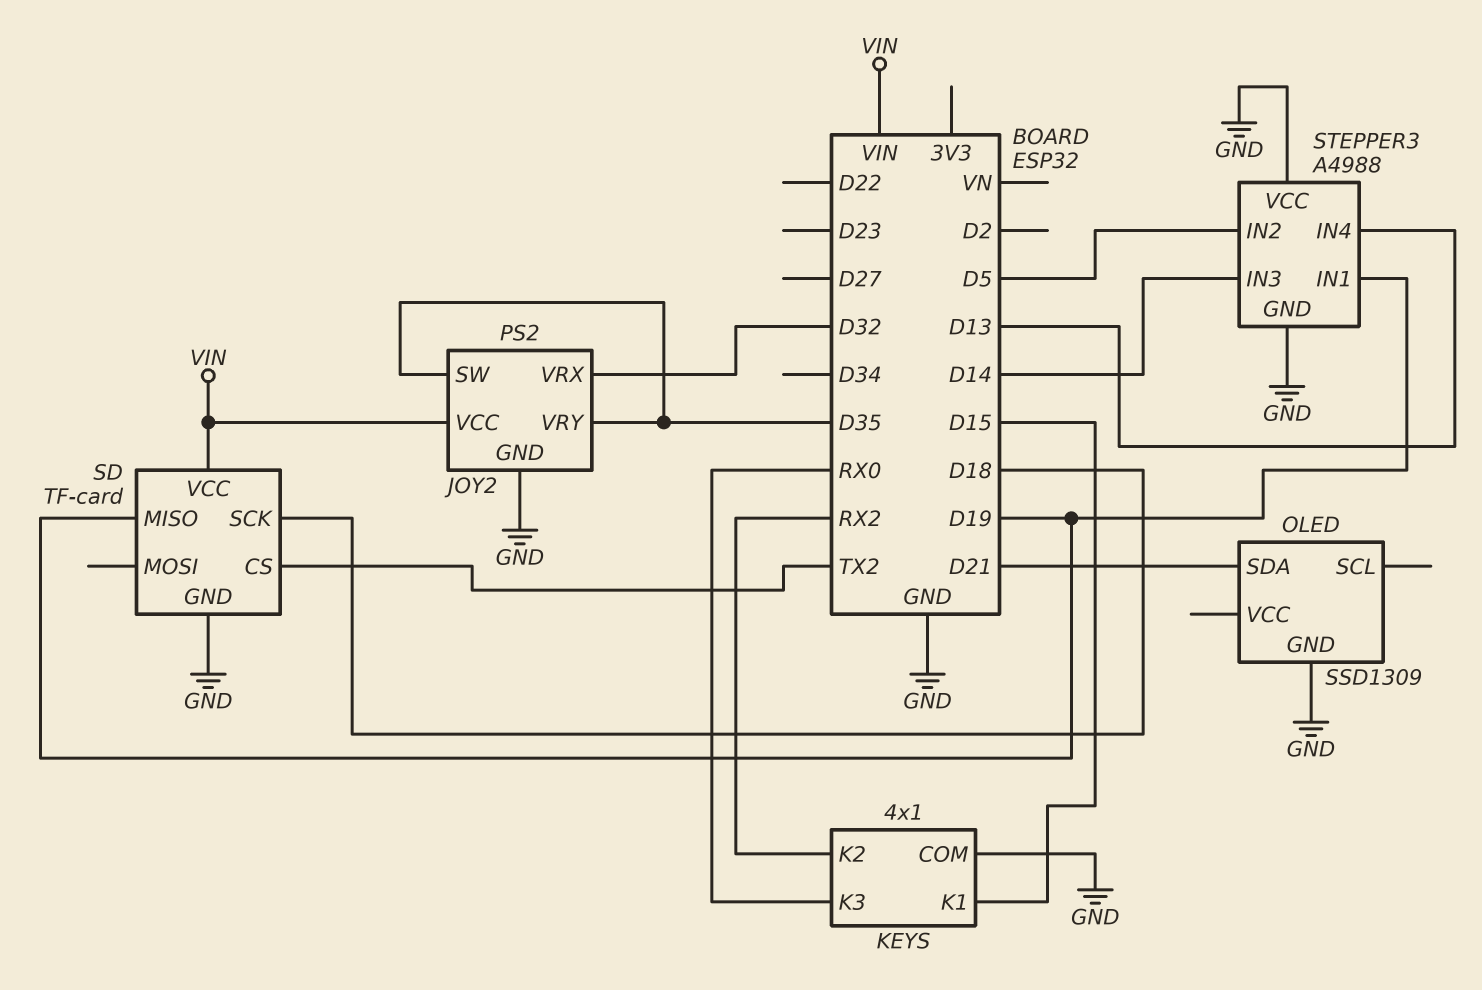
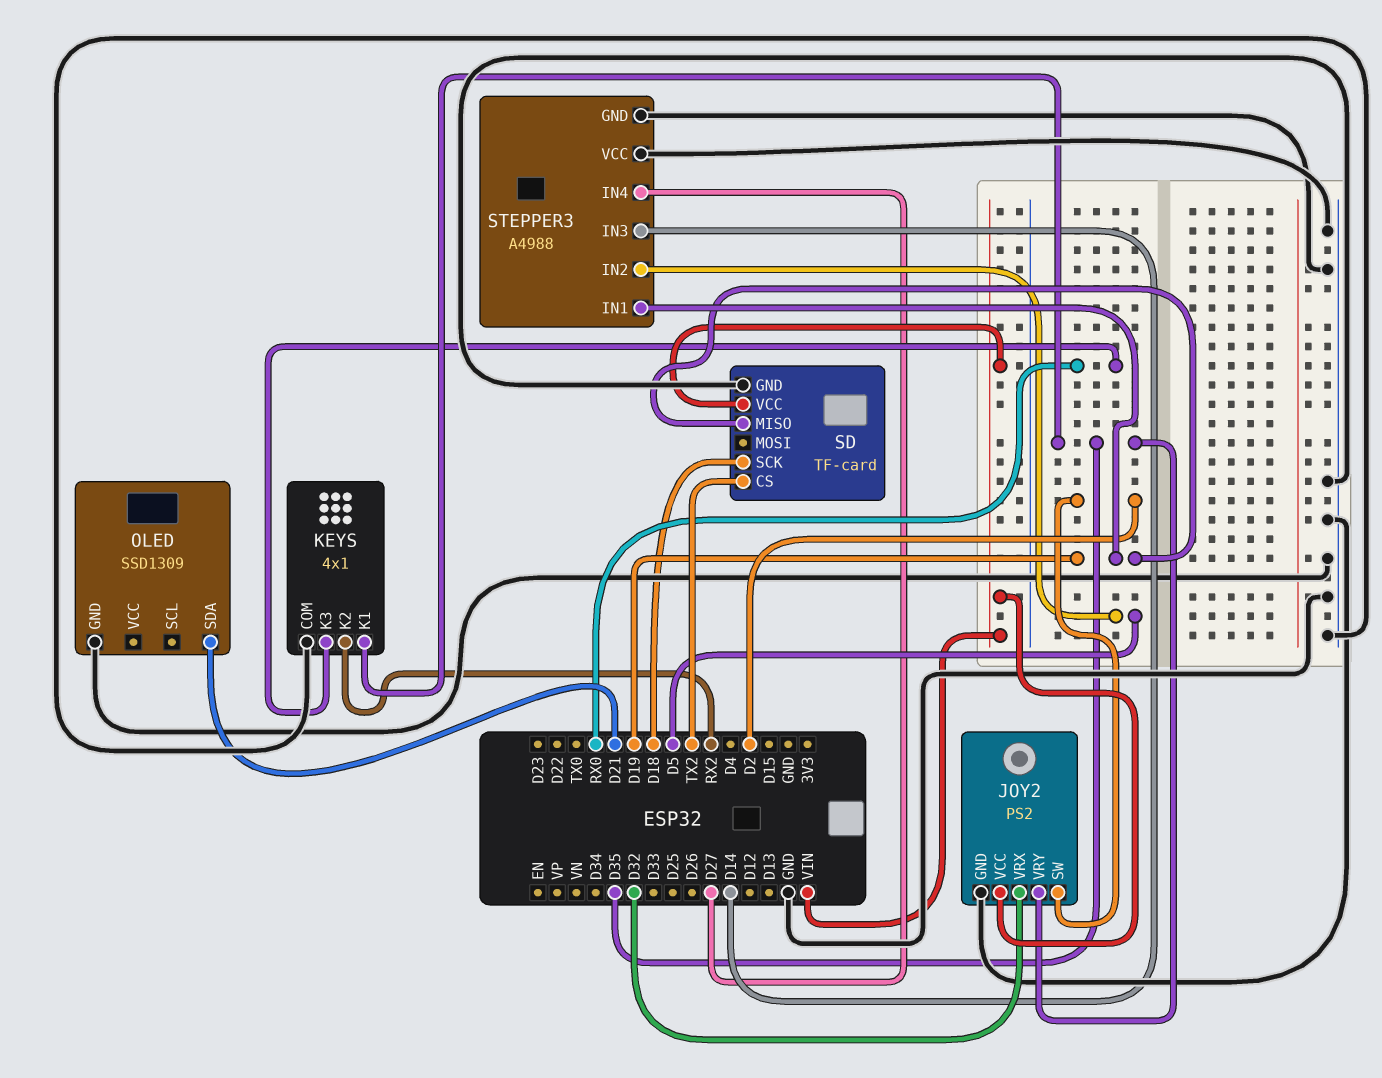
JOY2 pin SW: D35 -> D2
KEYS pin K1: D15 -> D35
STEPPER3 pin IN4: D13 -> D27

